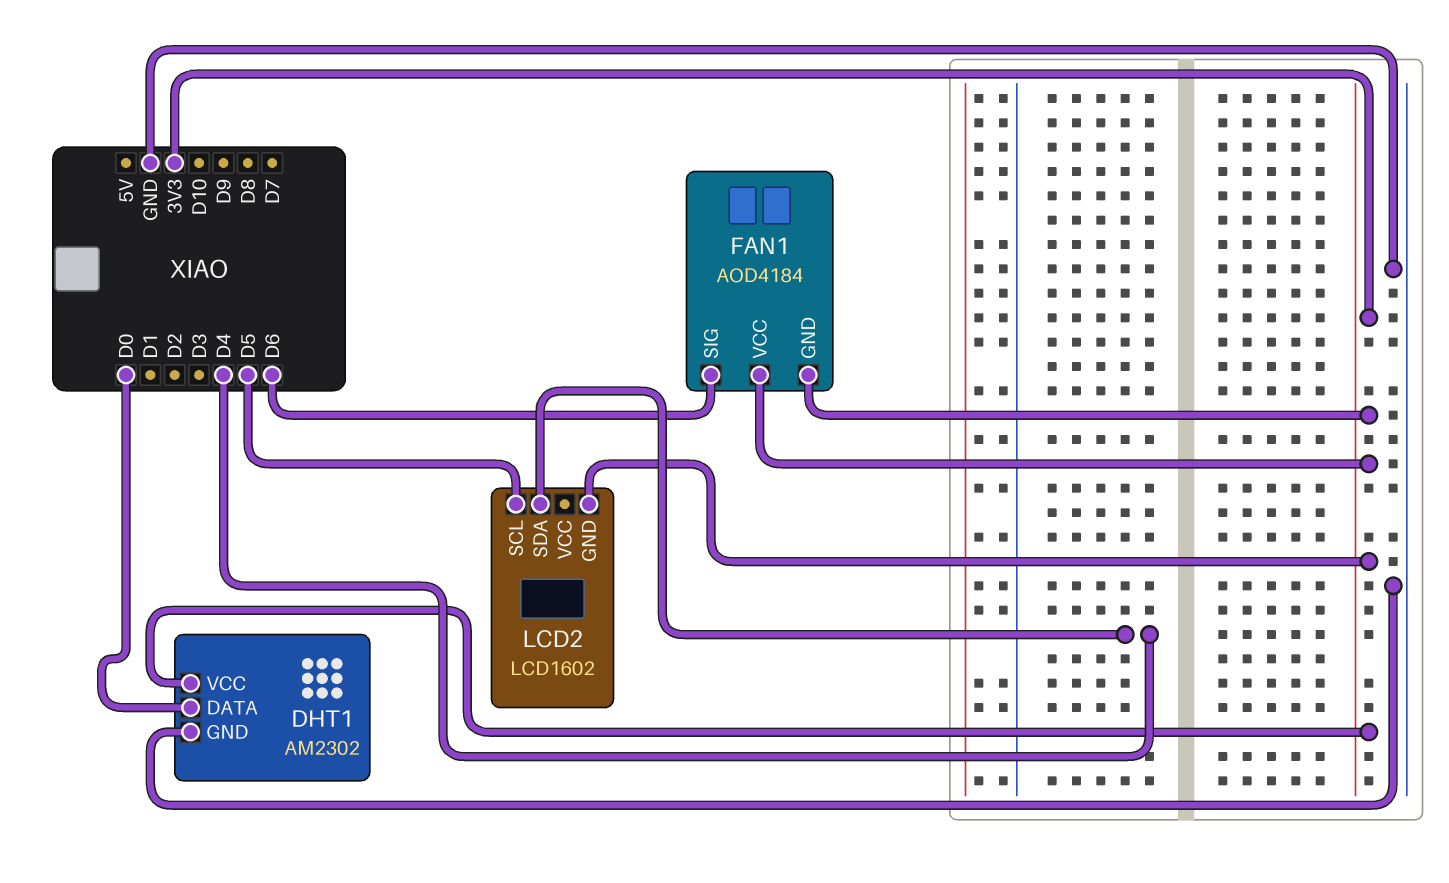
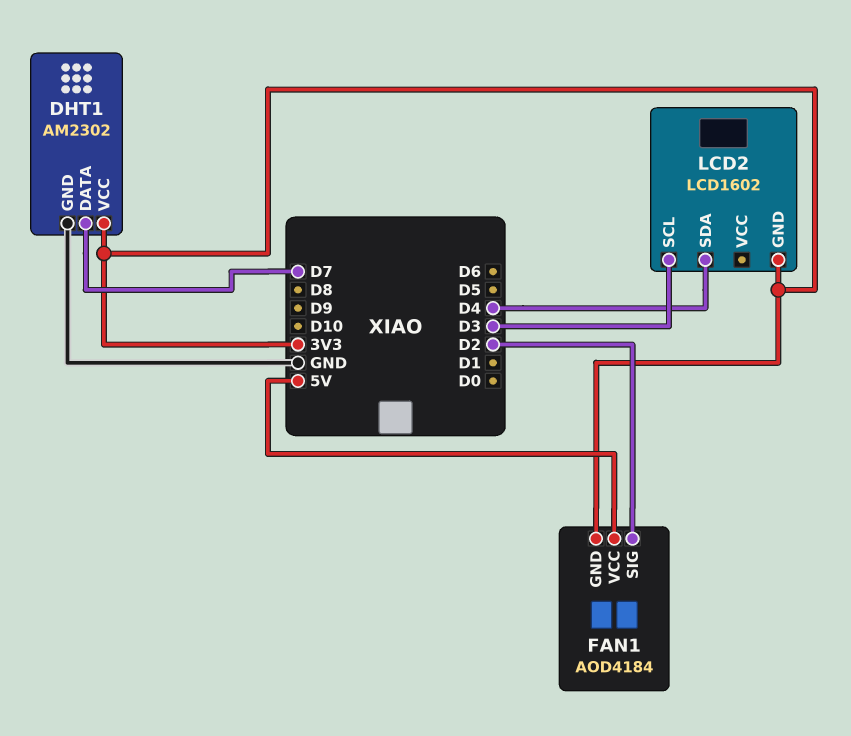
DHT1 pin DATA: D0 -> D7
FAN1 pin SIG: D6 -> D2
FAN1 pin VCC: 3V3 -> 5V
LCD2 pin SCL: D5 -> D3

